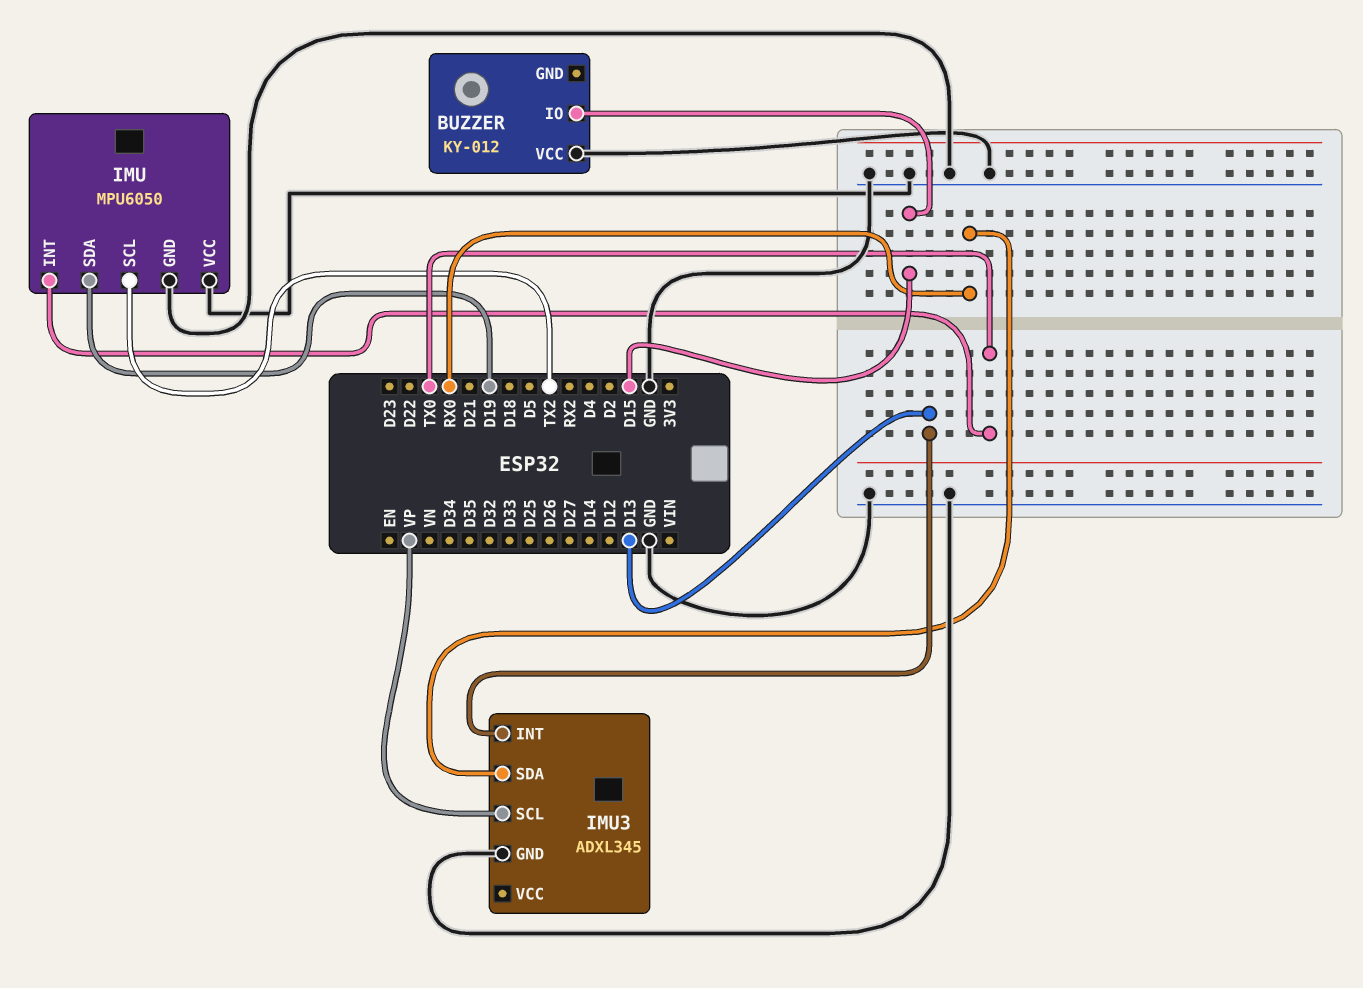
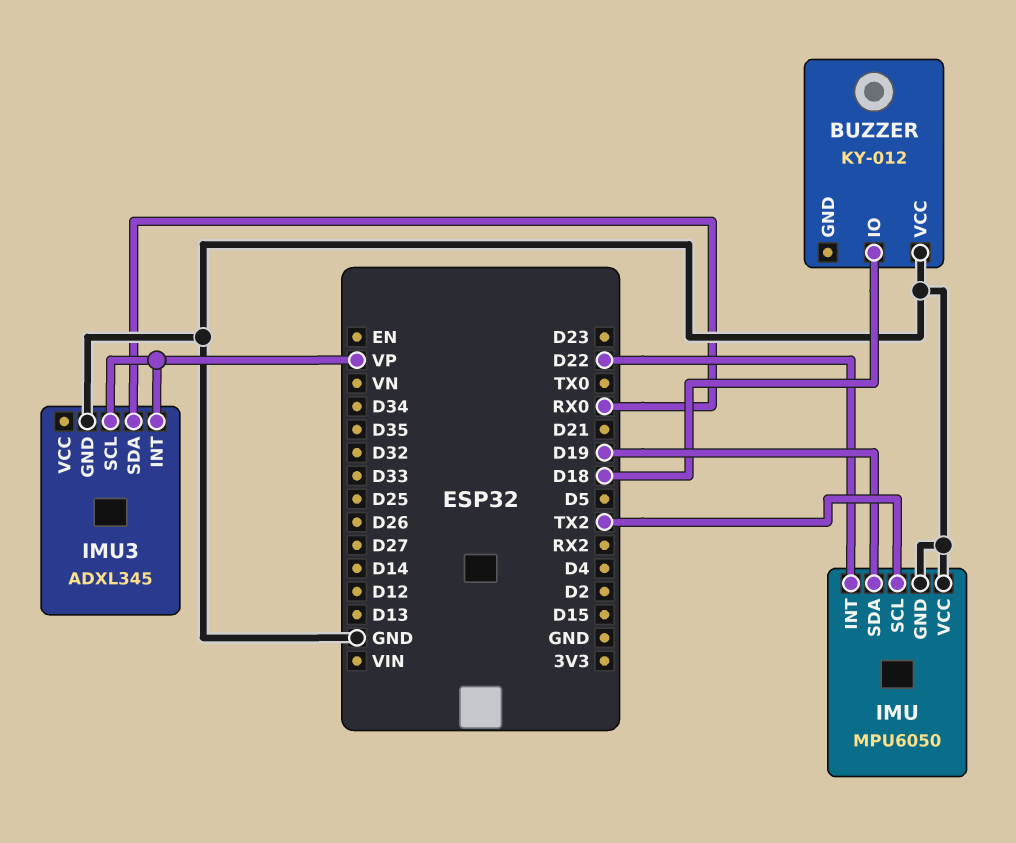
BUZZER pin IO: D15 -> D18
IMU pin INT: TX0 -> D22
IMU3 pin INT: D13 -> VP

